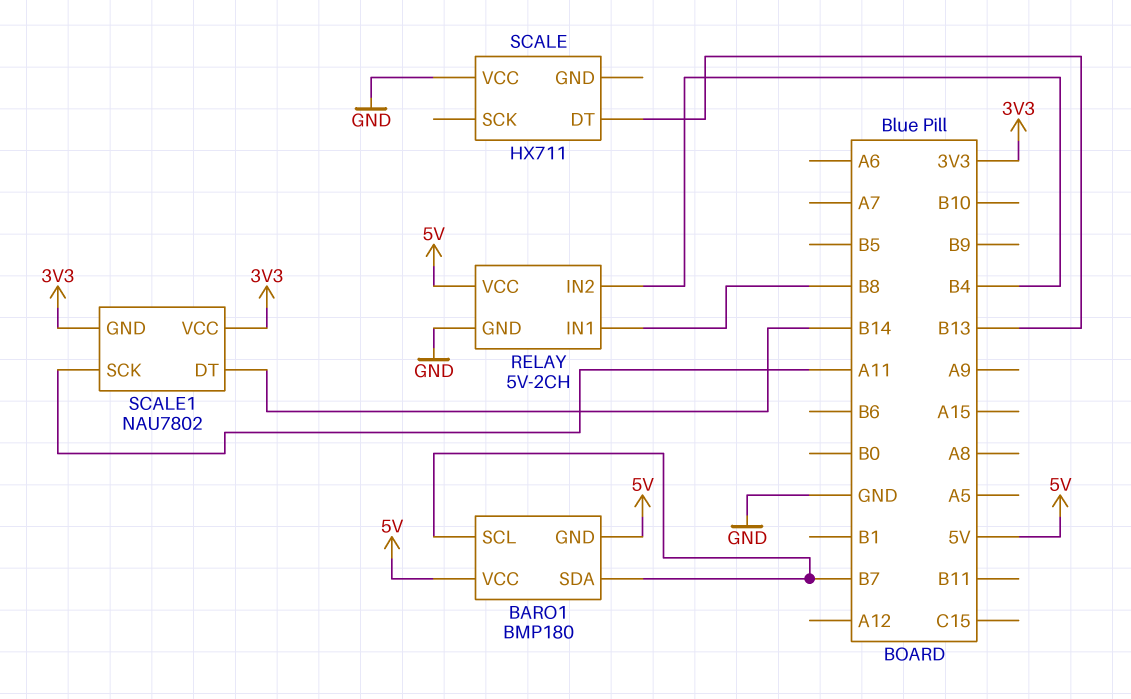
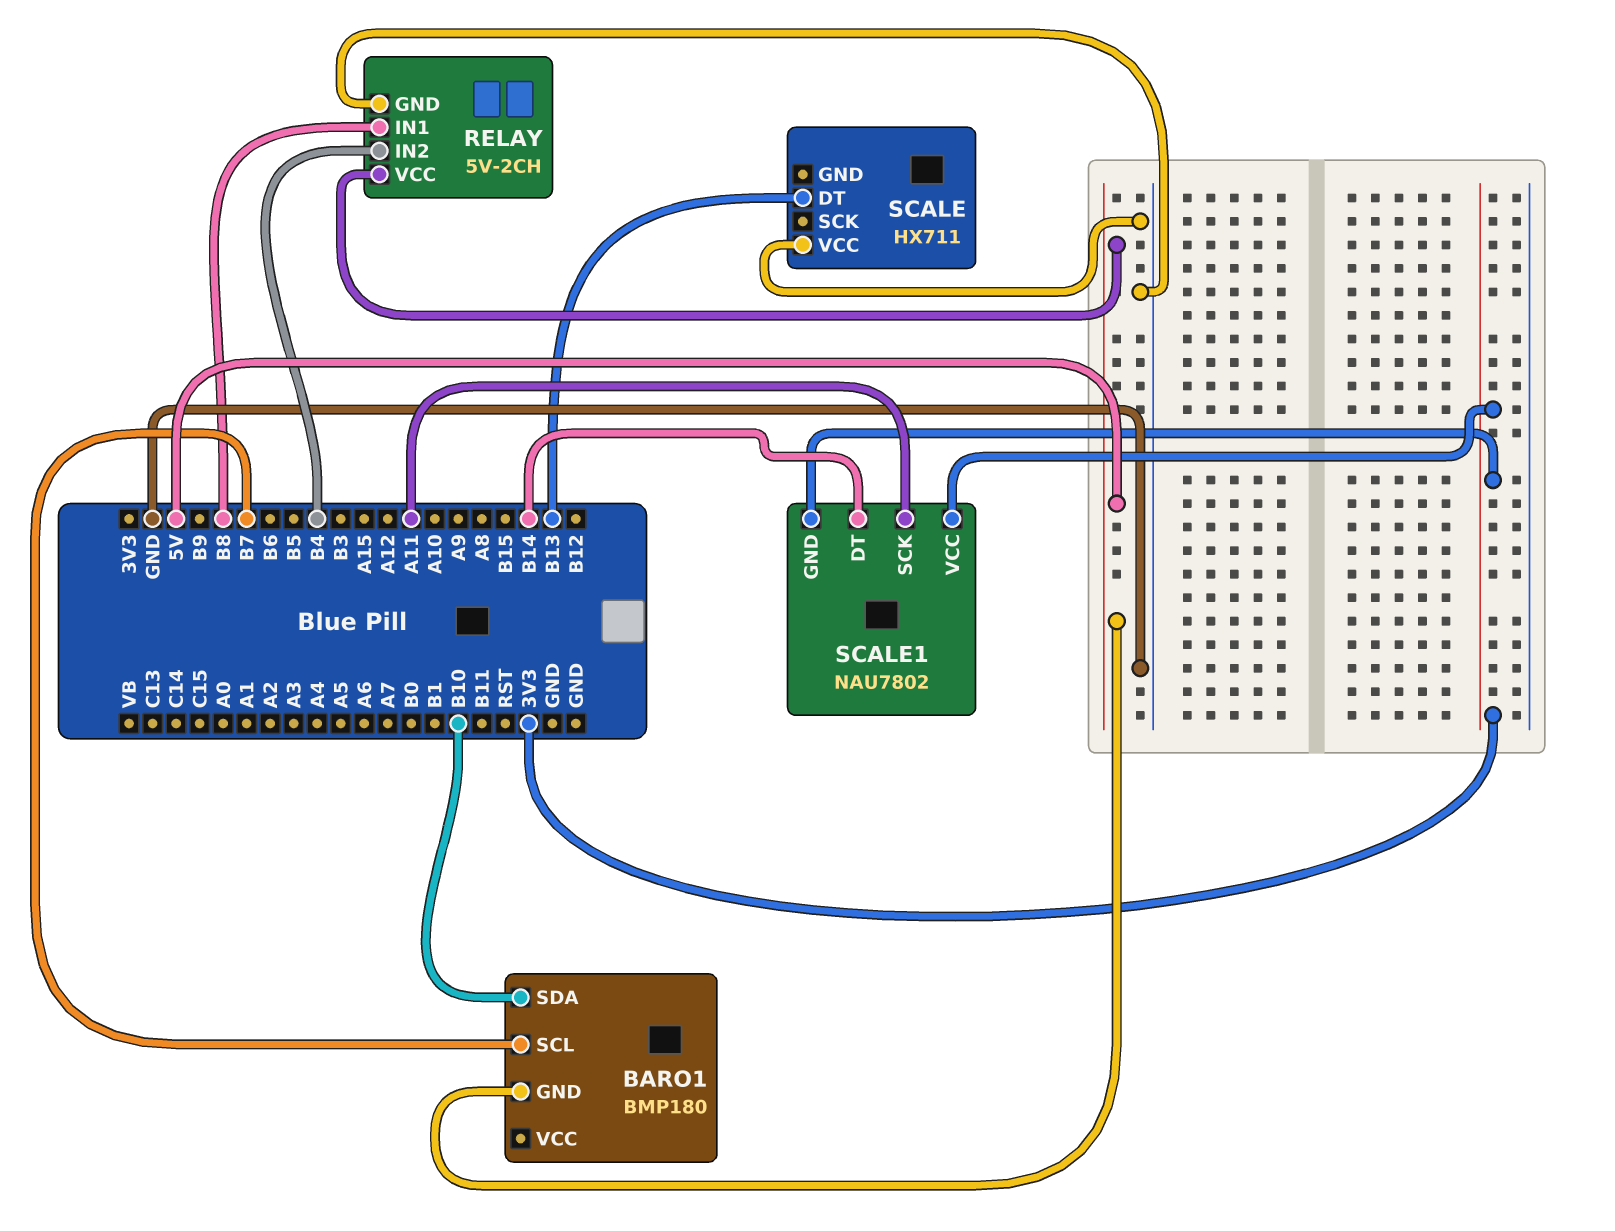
BARO1 pin SDA: B7 -> B10
BARO1 pin VCC: 5V -> none

